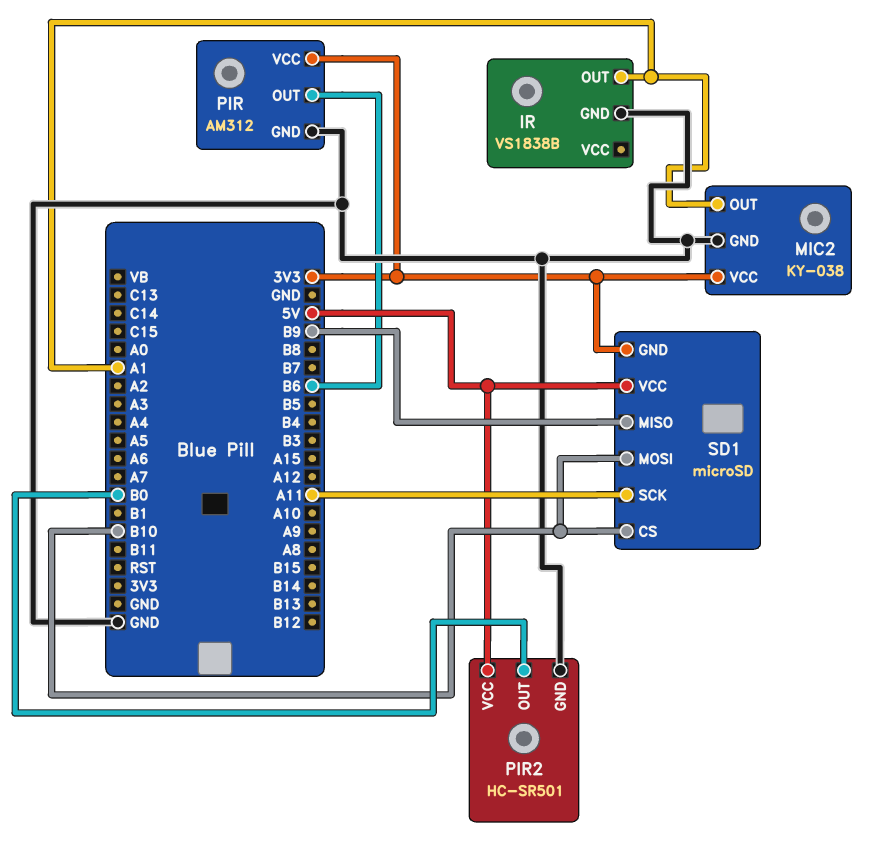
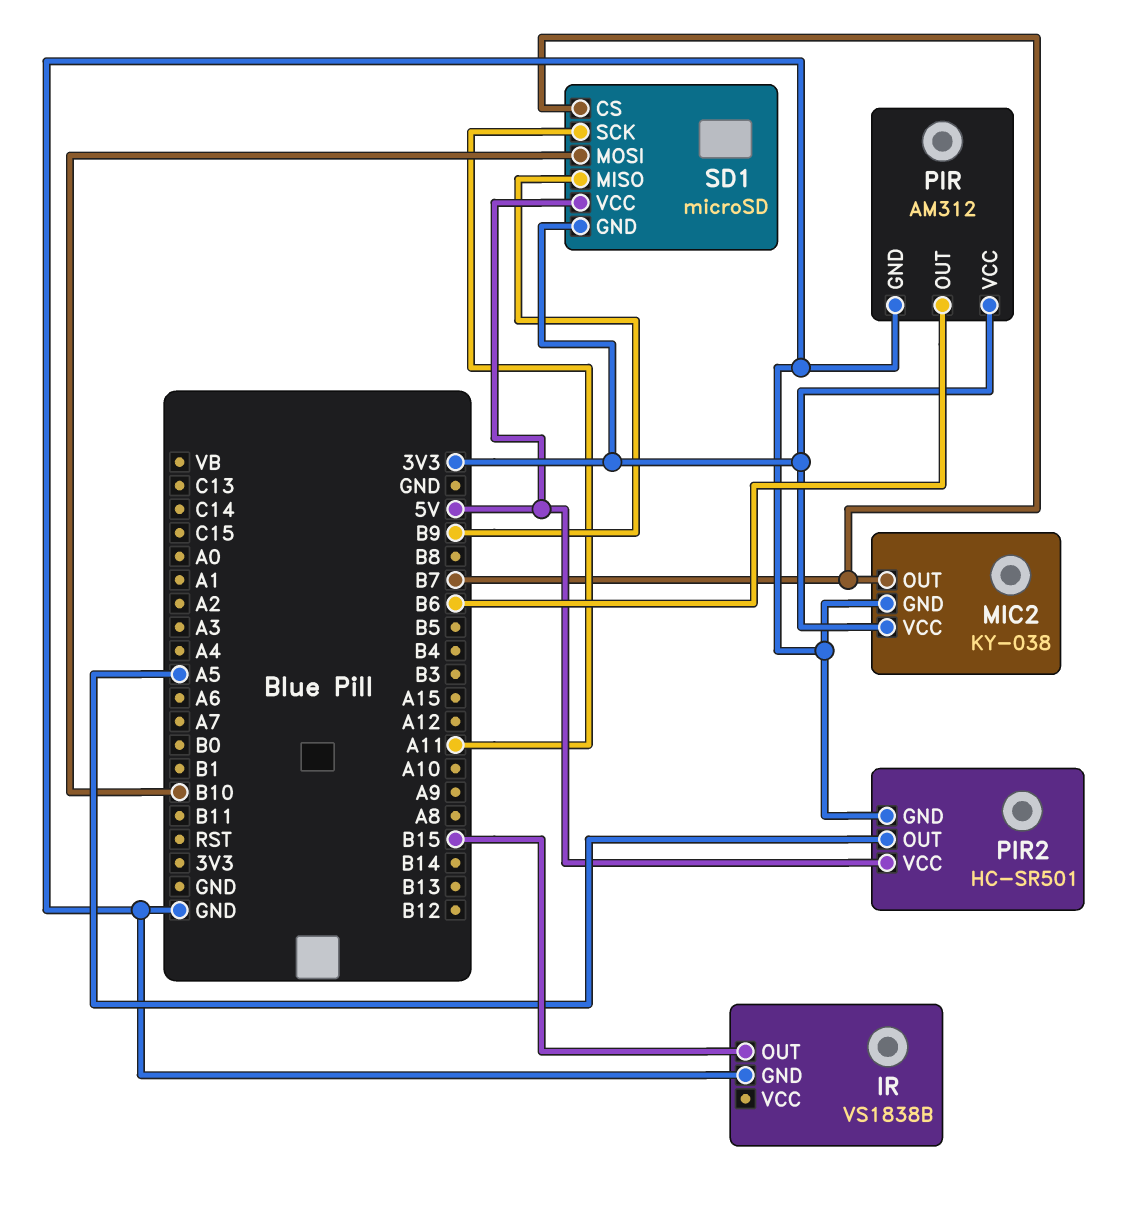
IR pin OUT: A1 -> B15
MIC2 pin OUT: A1 -> B7
PIR2 pin OUT: B0 -> A5
SD1 pin CS: B10 -> B7

